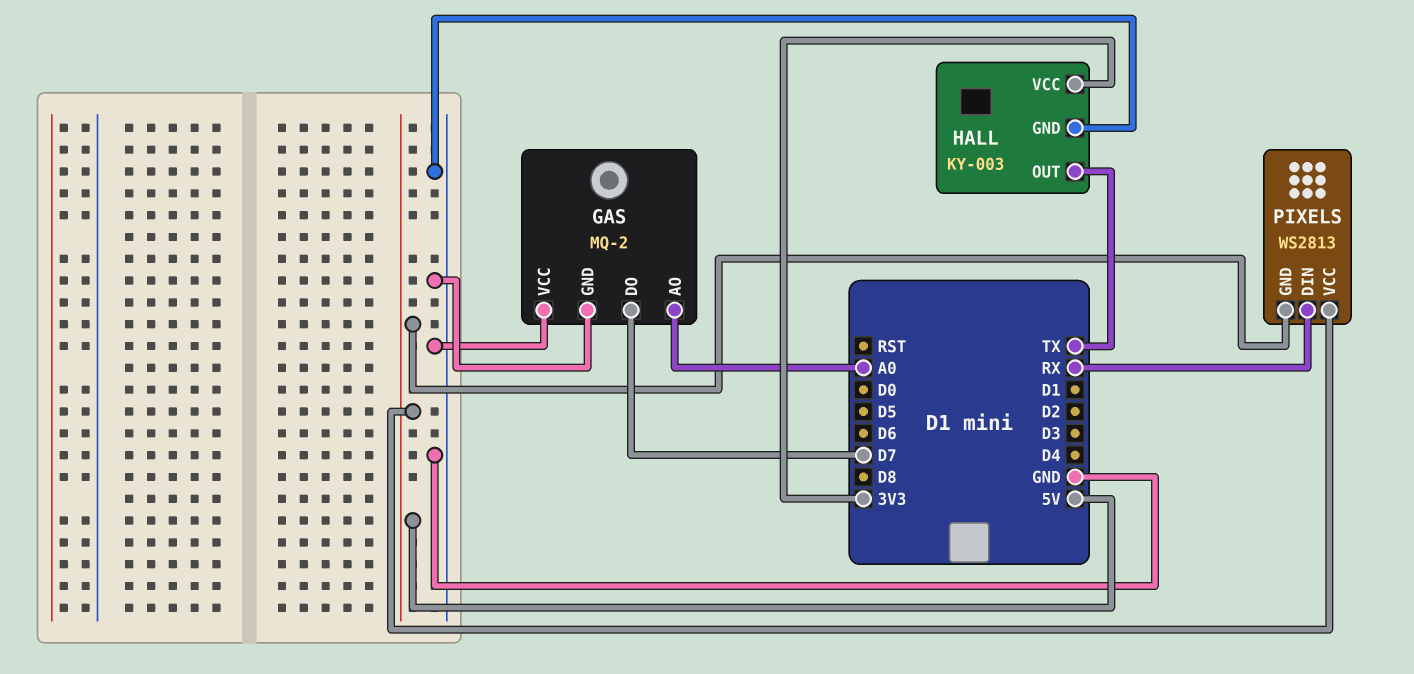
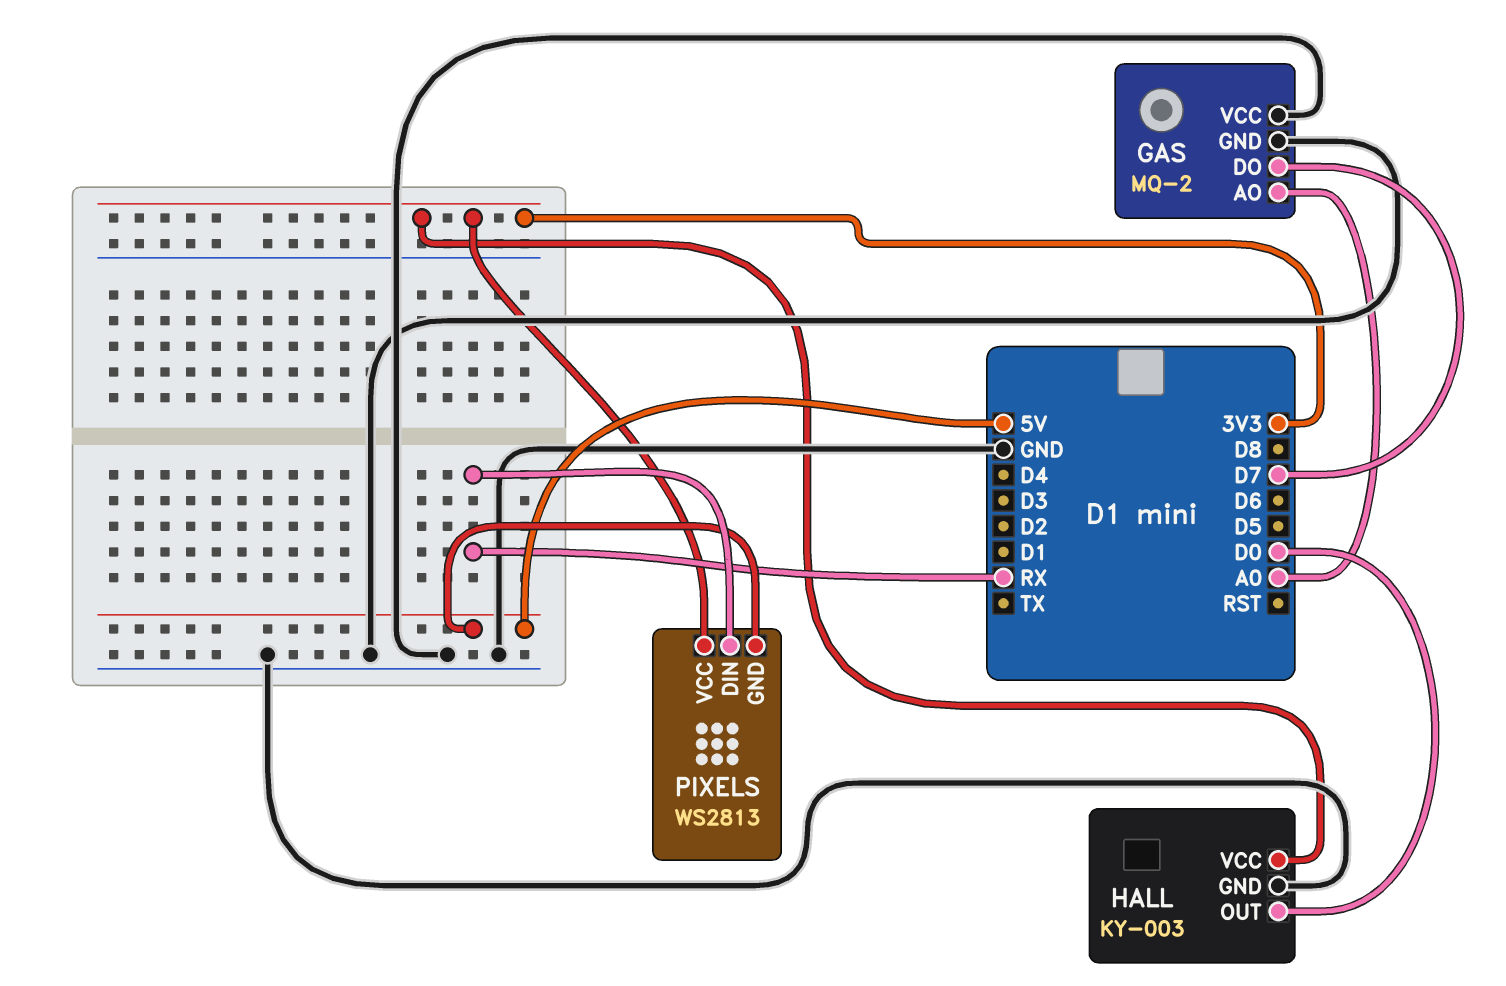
HALL pin OUT: TX -> D0
PIXELS pin VCC: 5V -> 3V3

